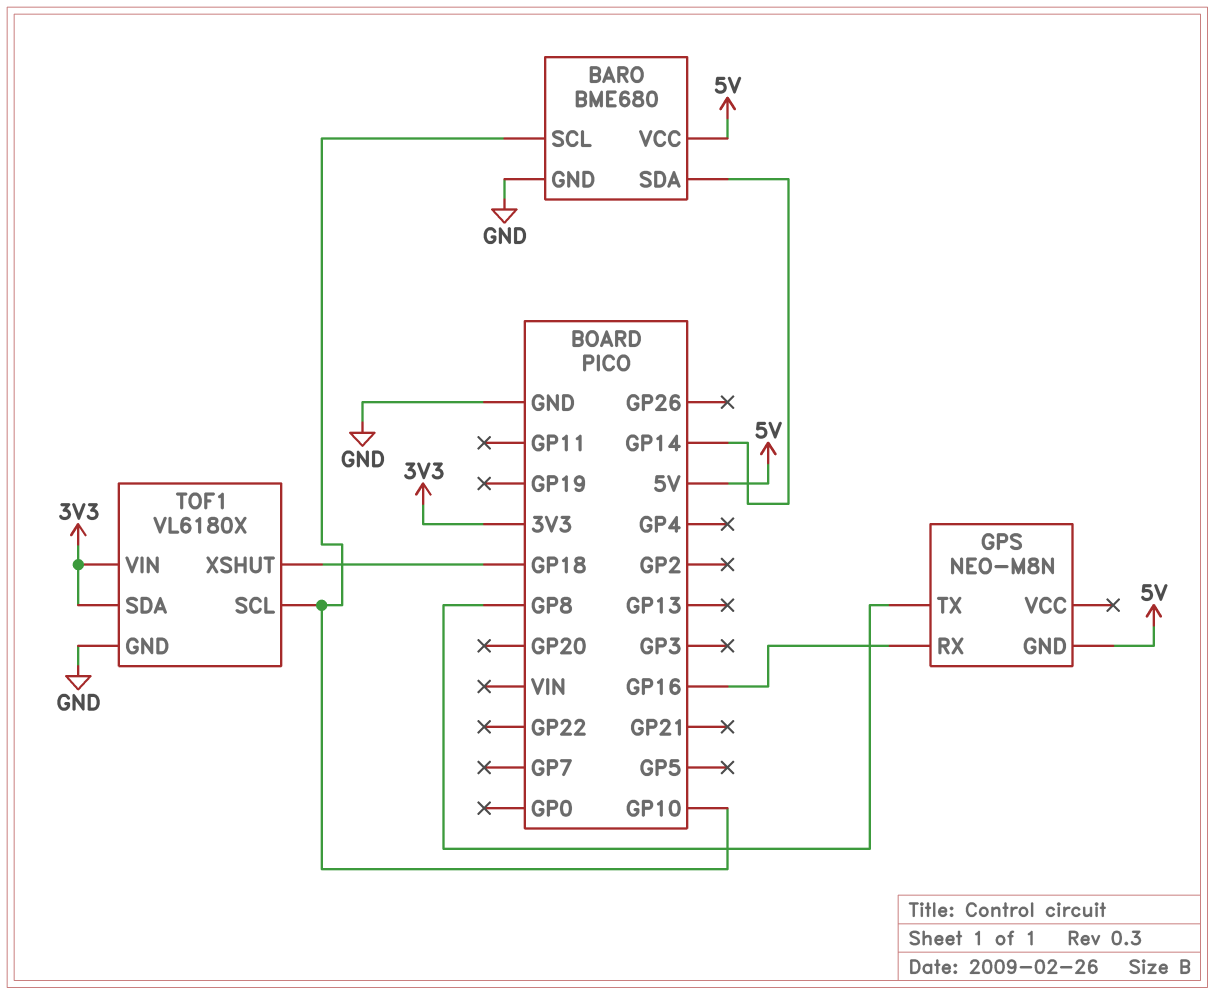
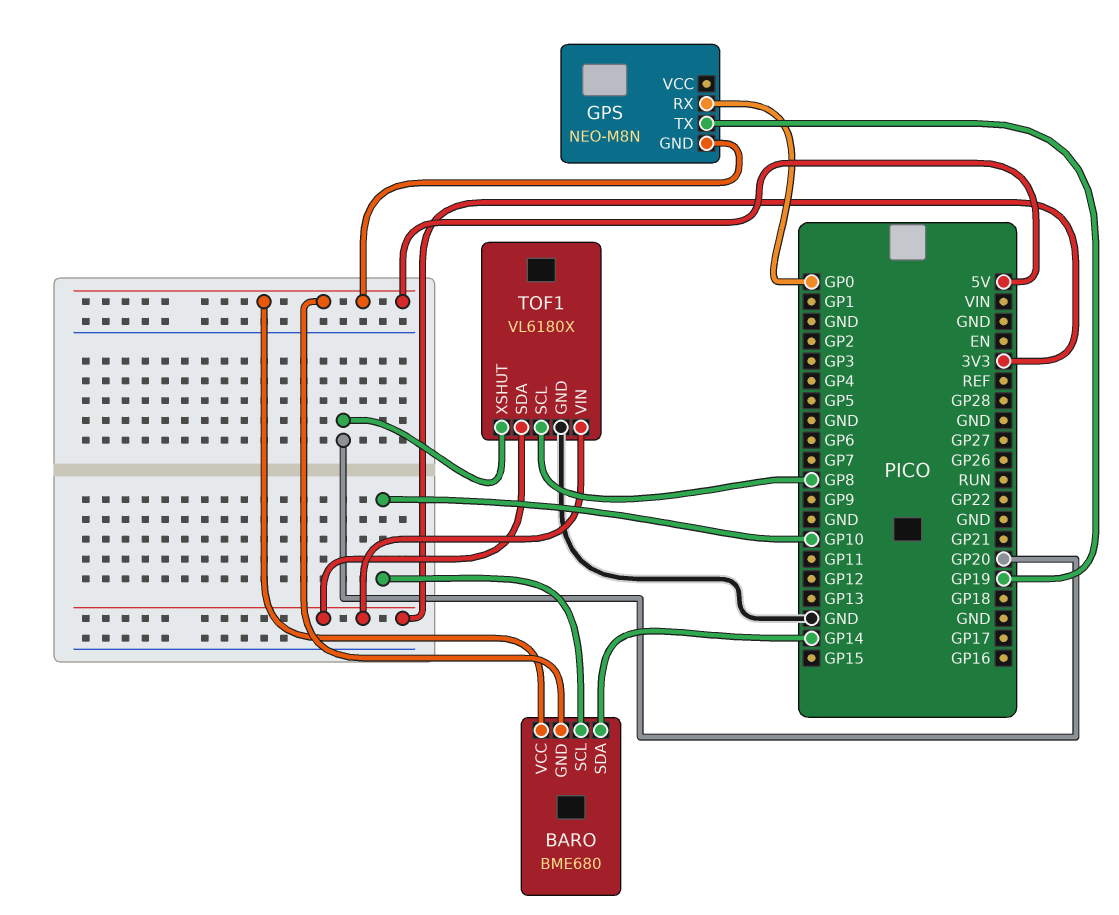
BARO pin GND: GND -> 5V
GPS pin RX: GP16 -> GP0
GPS pin TX: GP8 -> GP19
TOF1 pin SCL: GP10 -> GP8
TOF1 pin XSHUT: GP18 -> GP20

